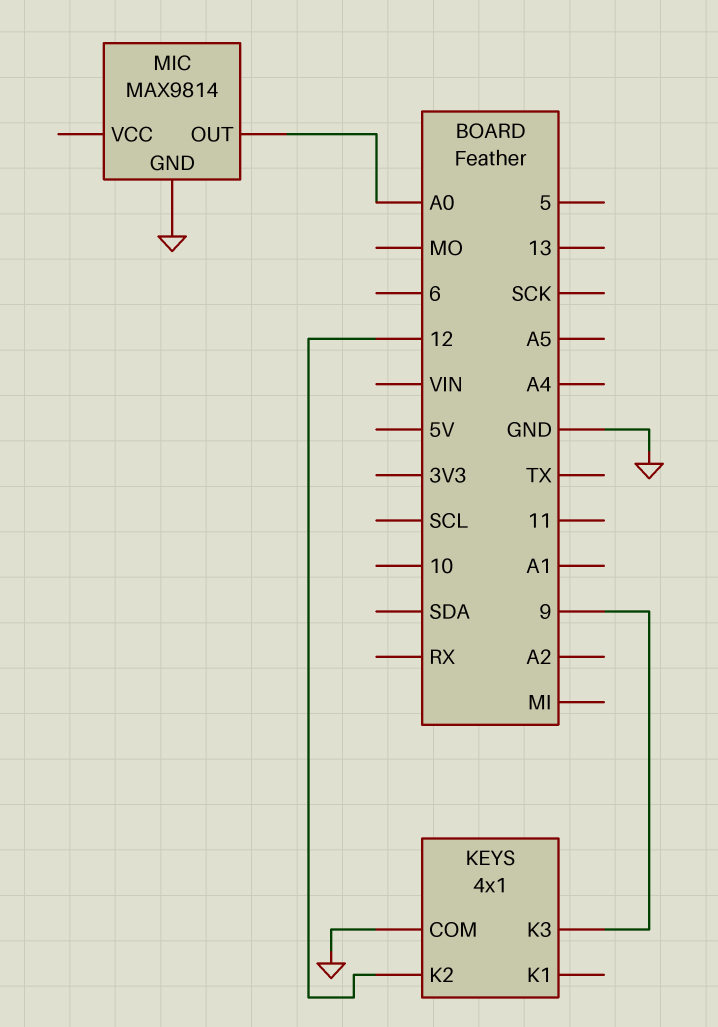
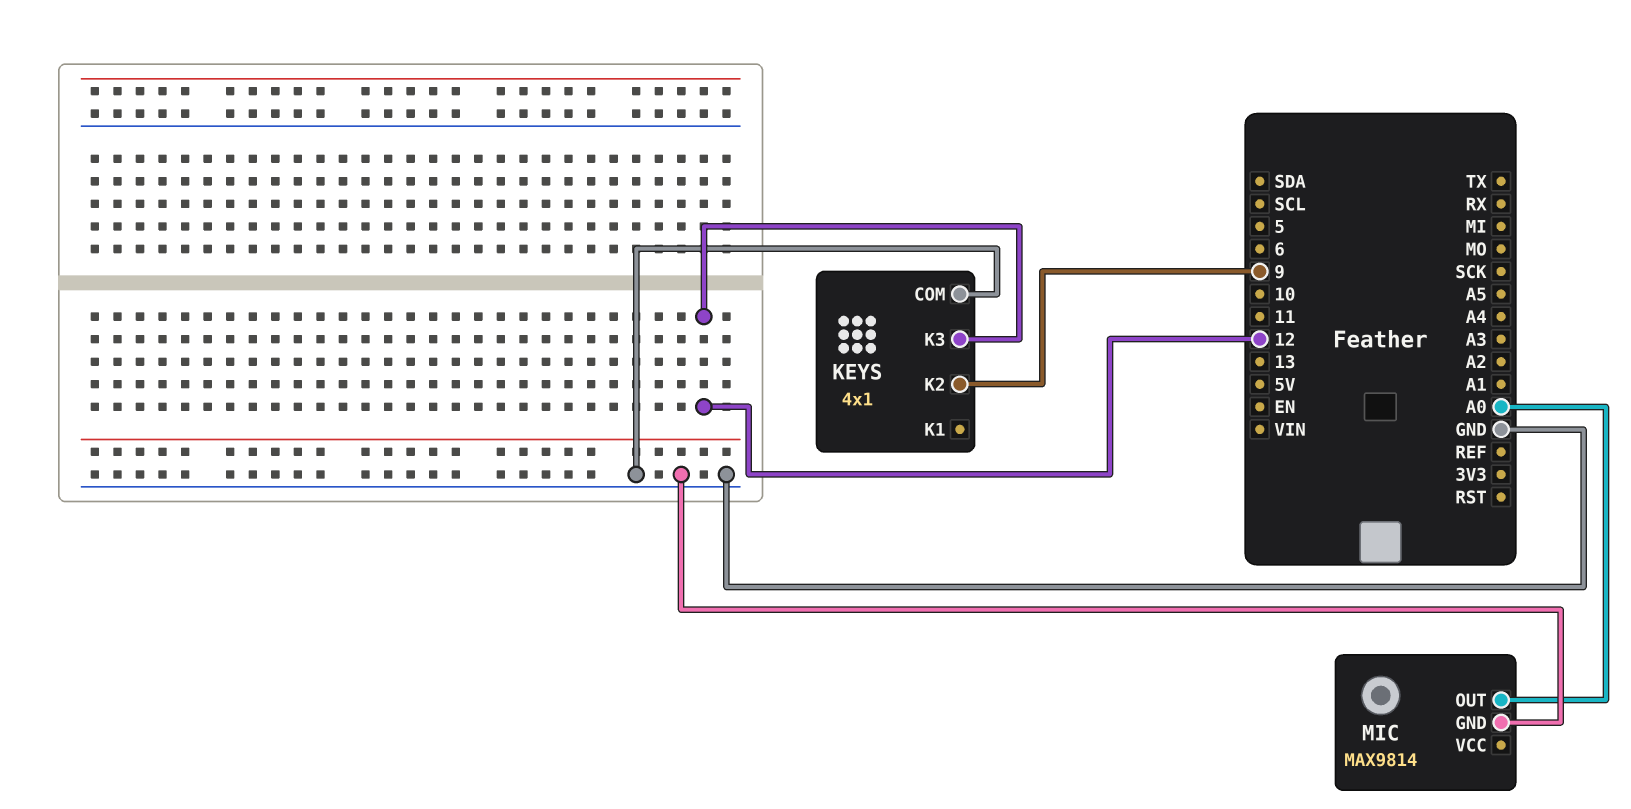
KEYS pin K2: 12 -> 9
KEYS pin K3: 9 -> 12

